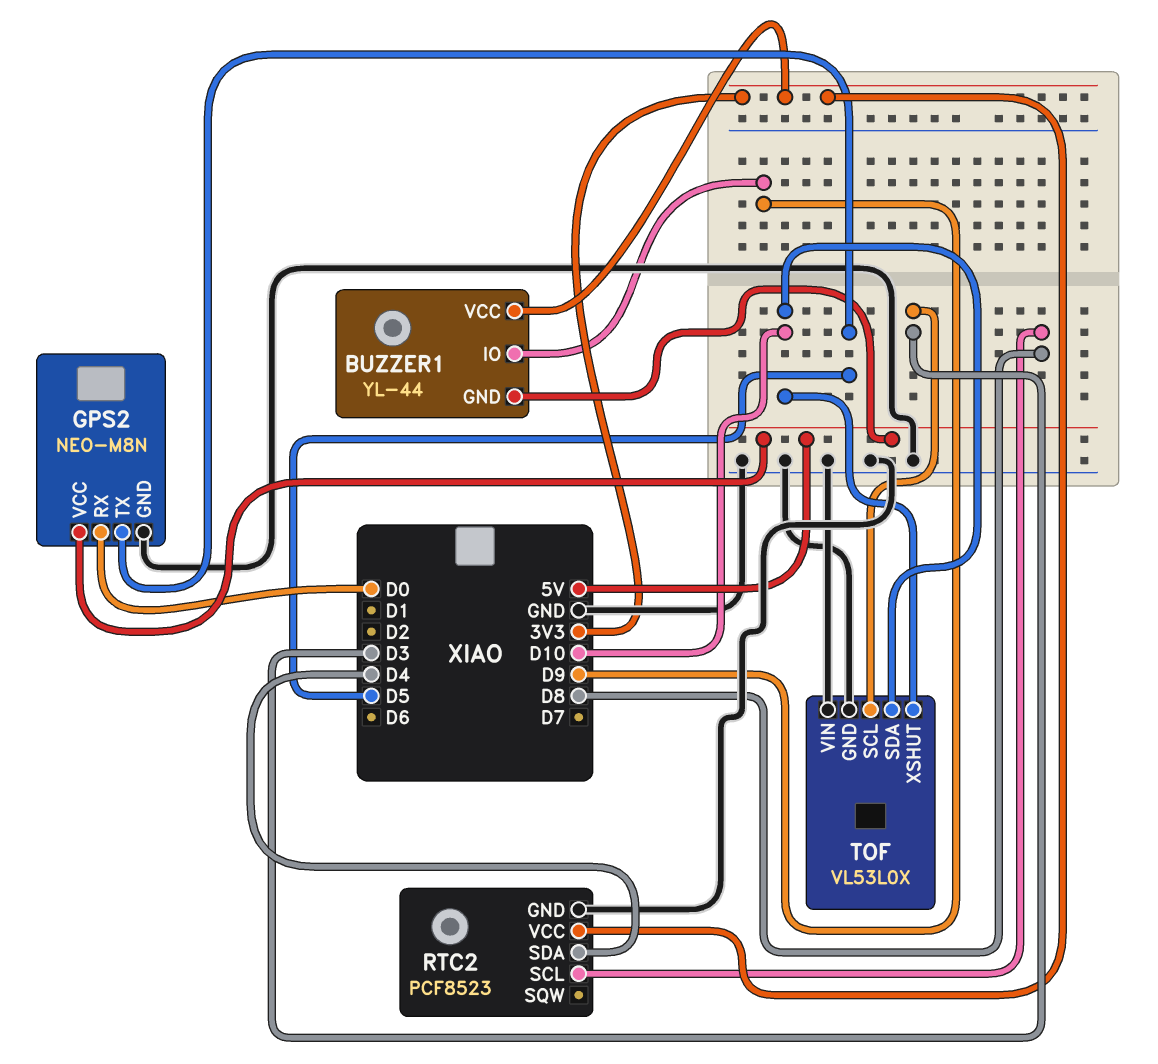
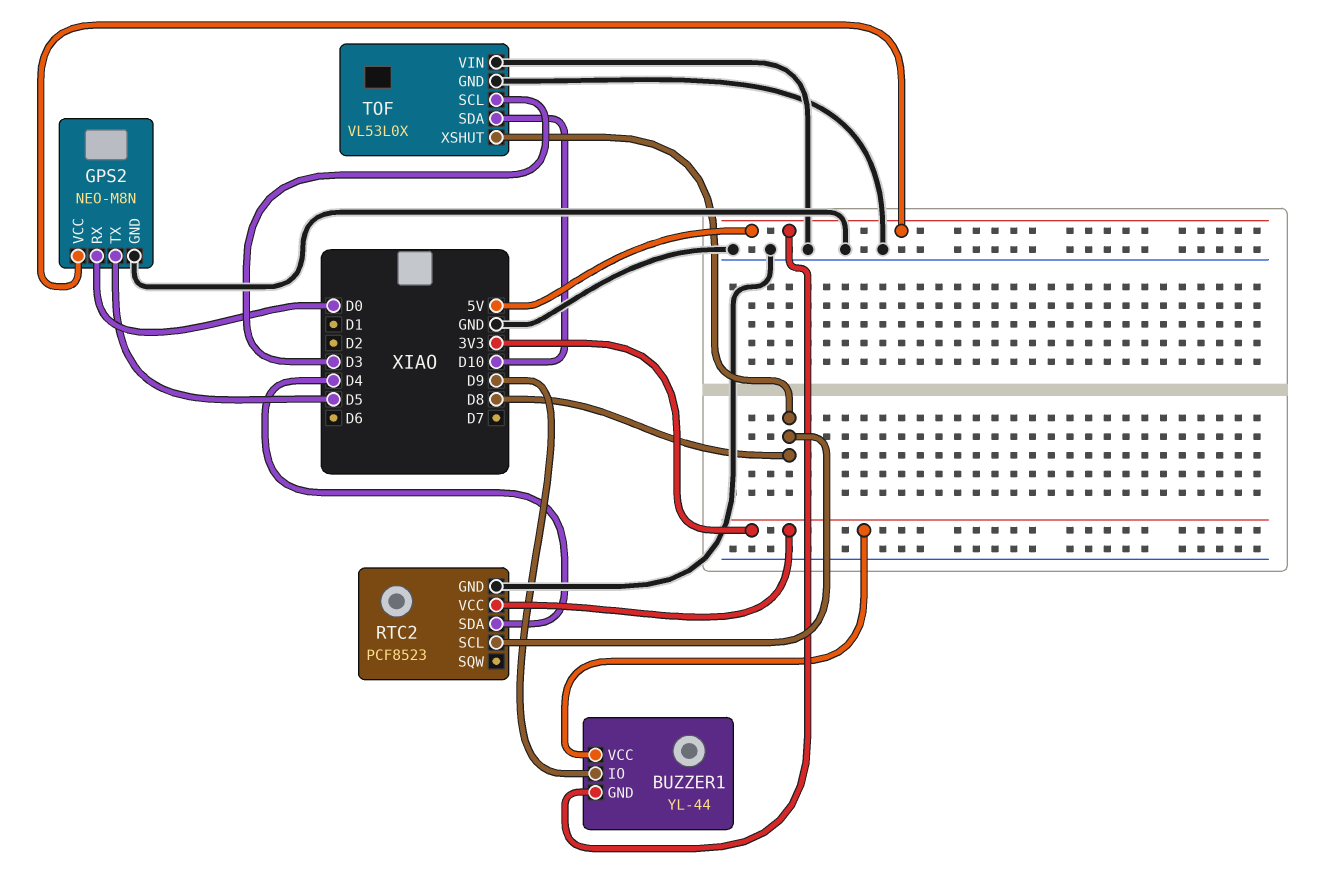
TOF pin XSHUT: D10 -> D8

